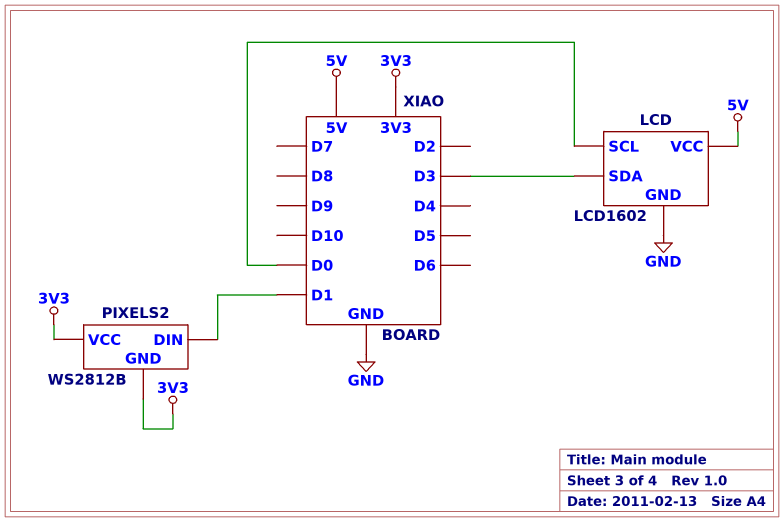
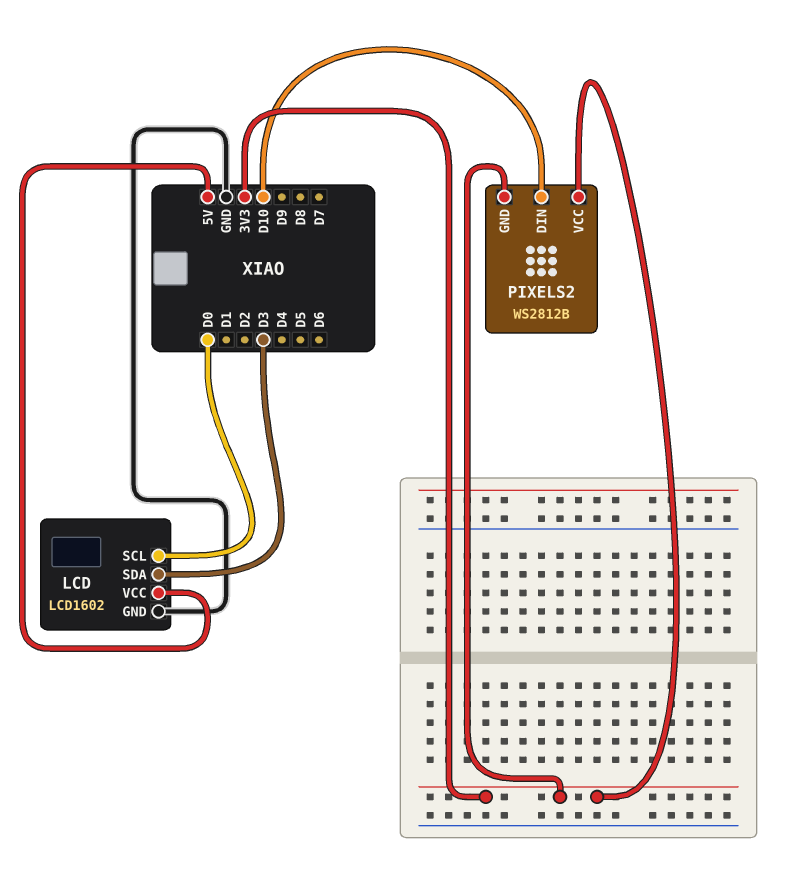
PIXELS2 pin DIN: D1 -> D10

